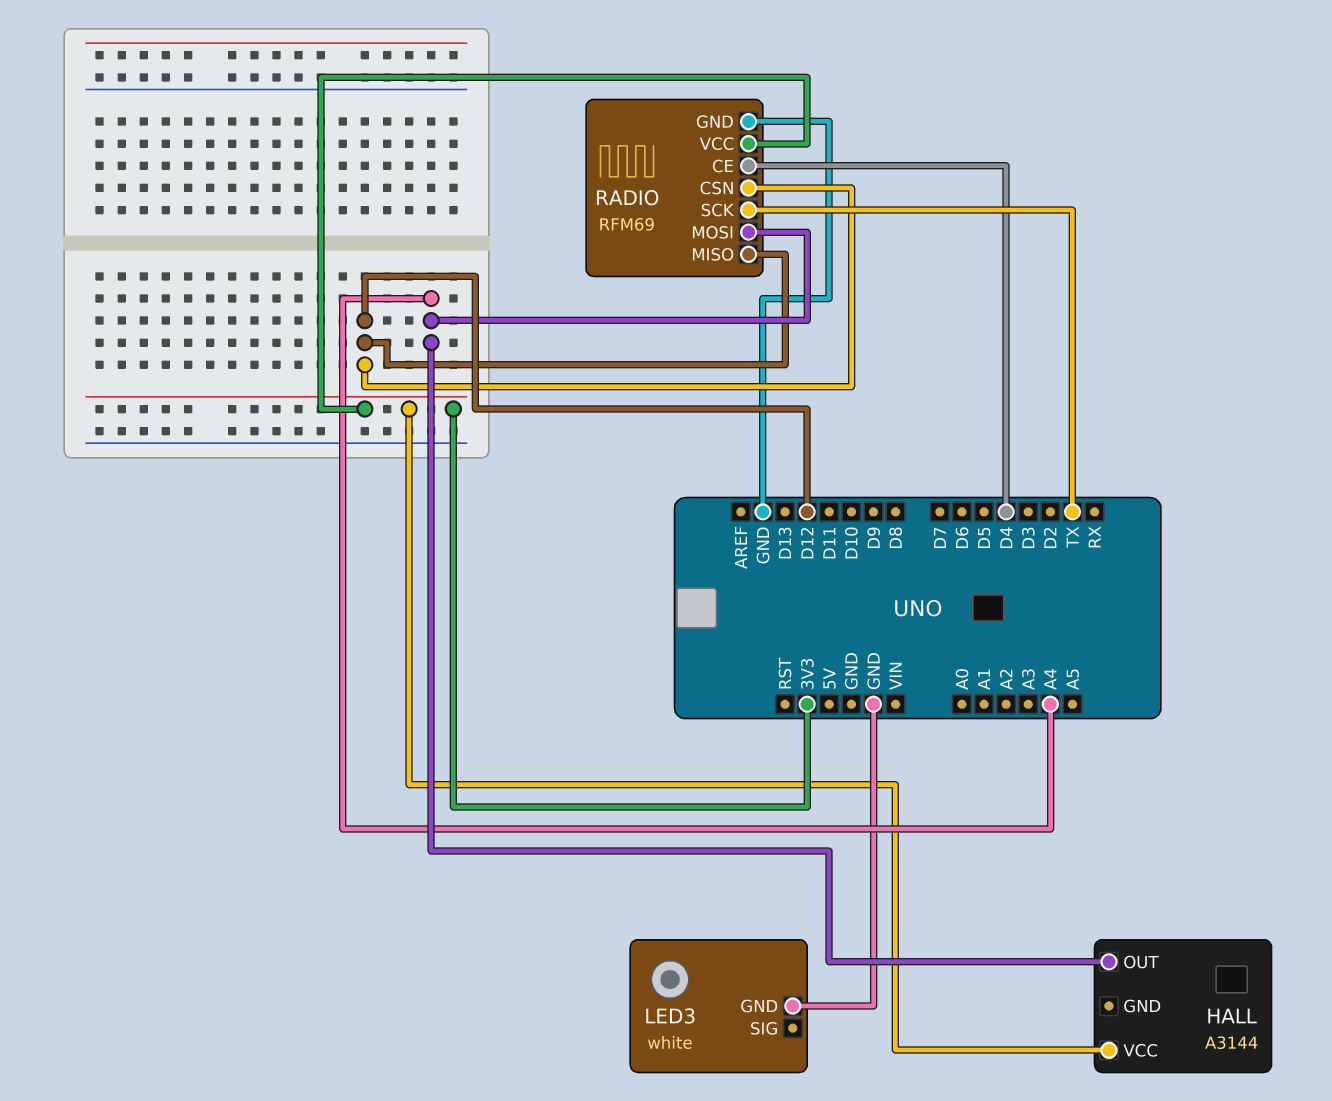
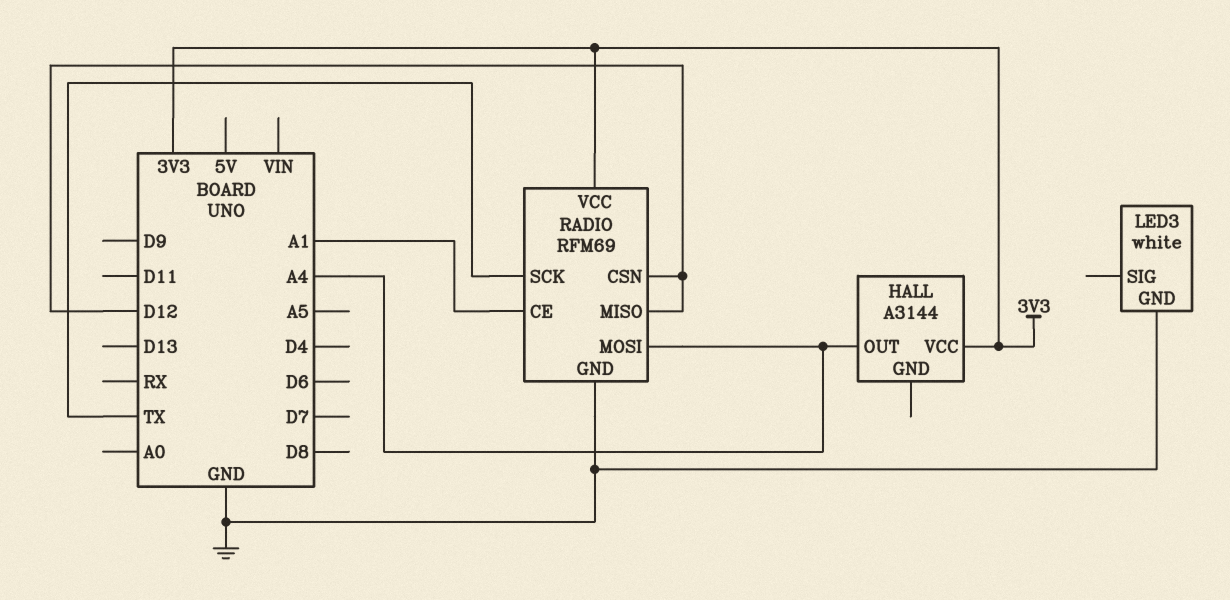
RADIO pin CE: D4 -> A1

